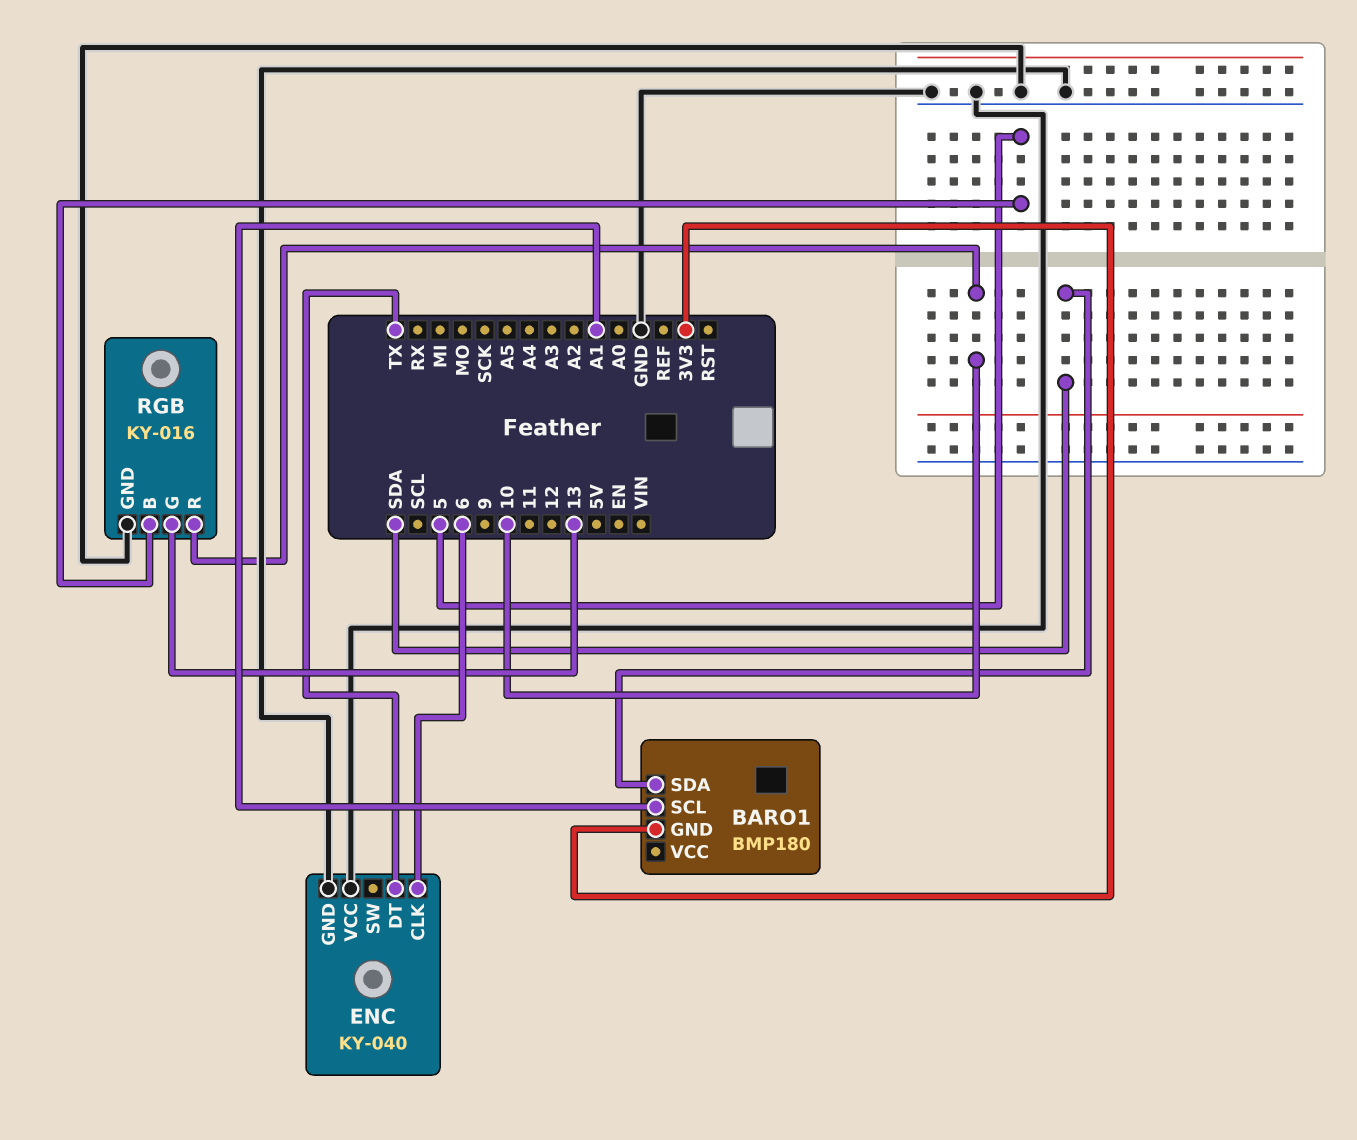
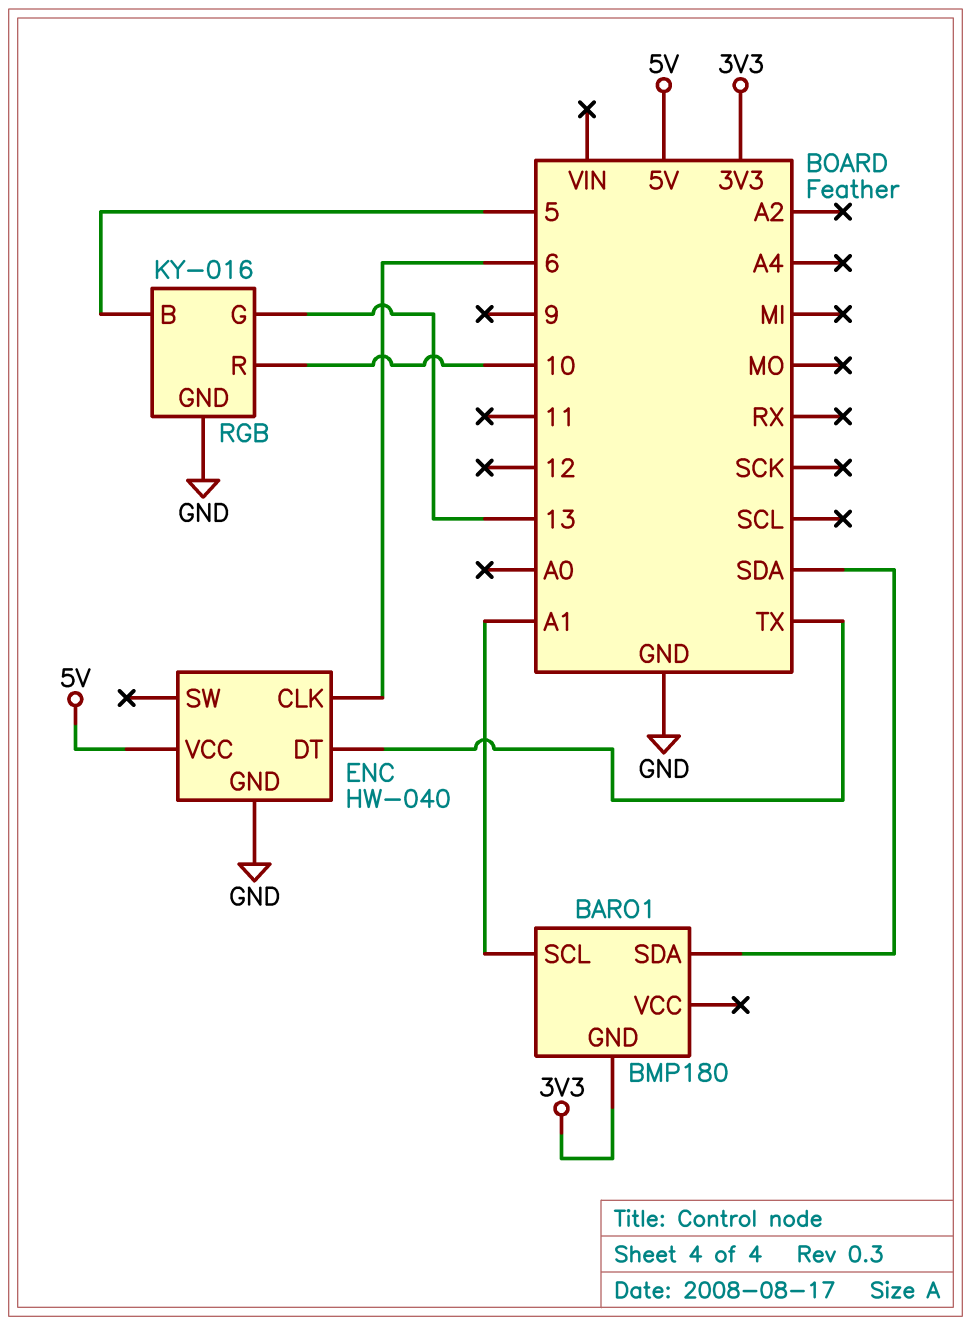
ENC: KY-040 -> HW-040
ENC pin VCC: GND -> 5V

